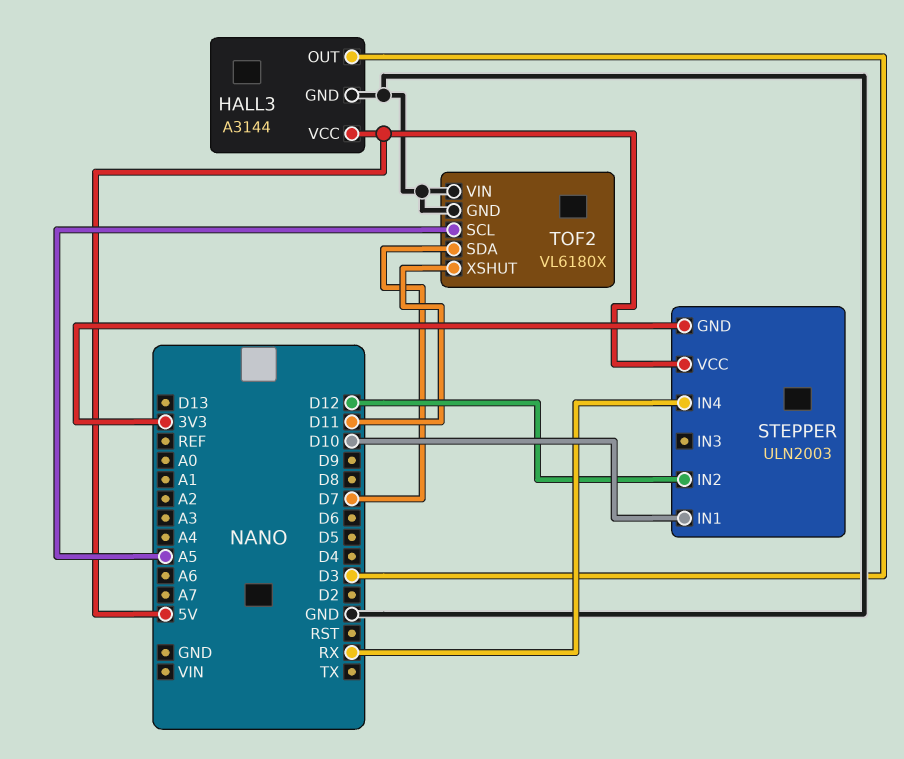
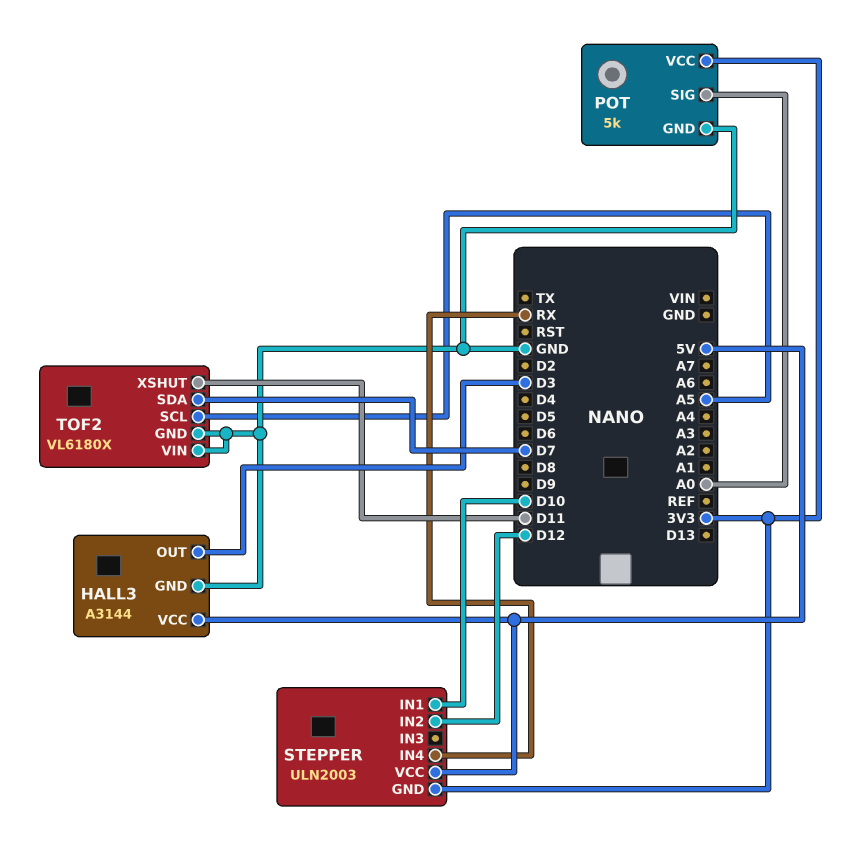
POT: none -> 5k
POT pin GND: none -> GND
POT pin SIG: none -> A0
POT pin VCC: none -> 3V3

